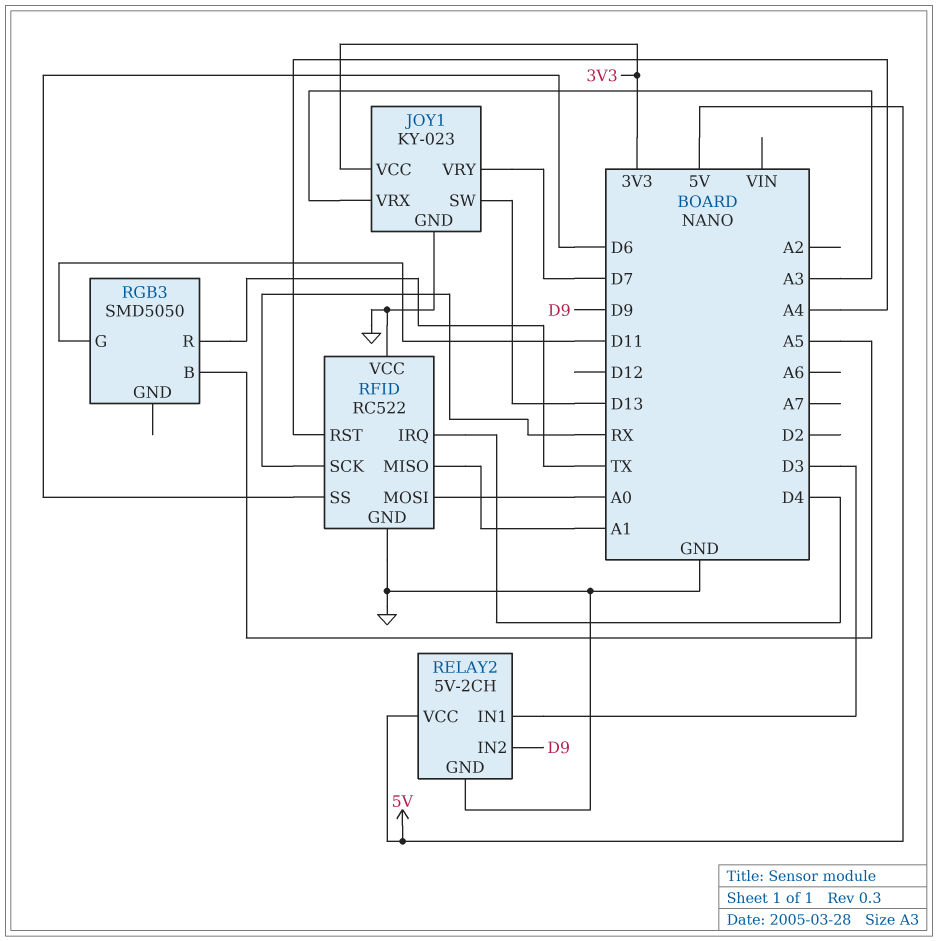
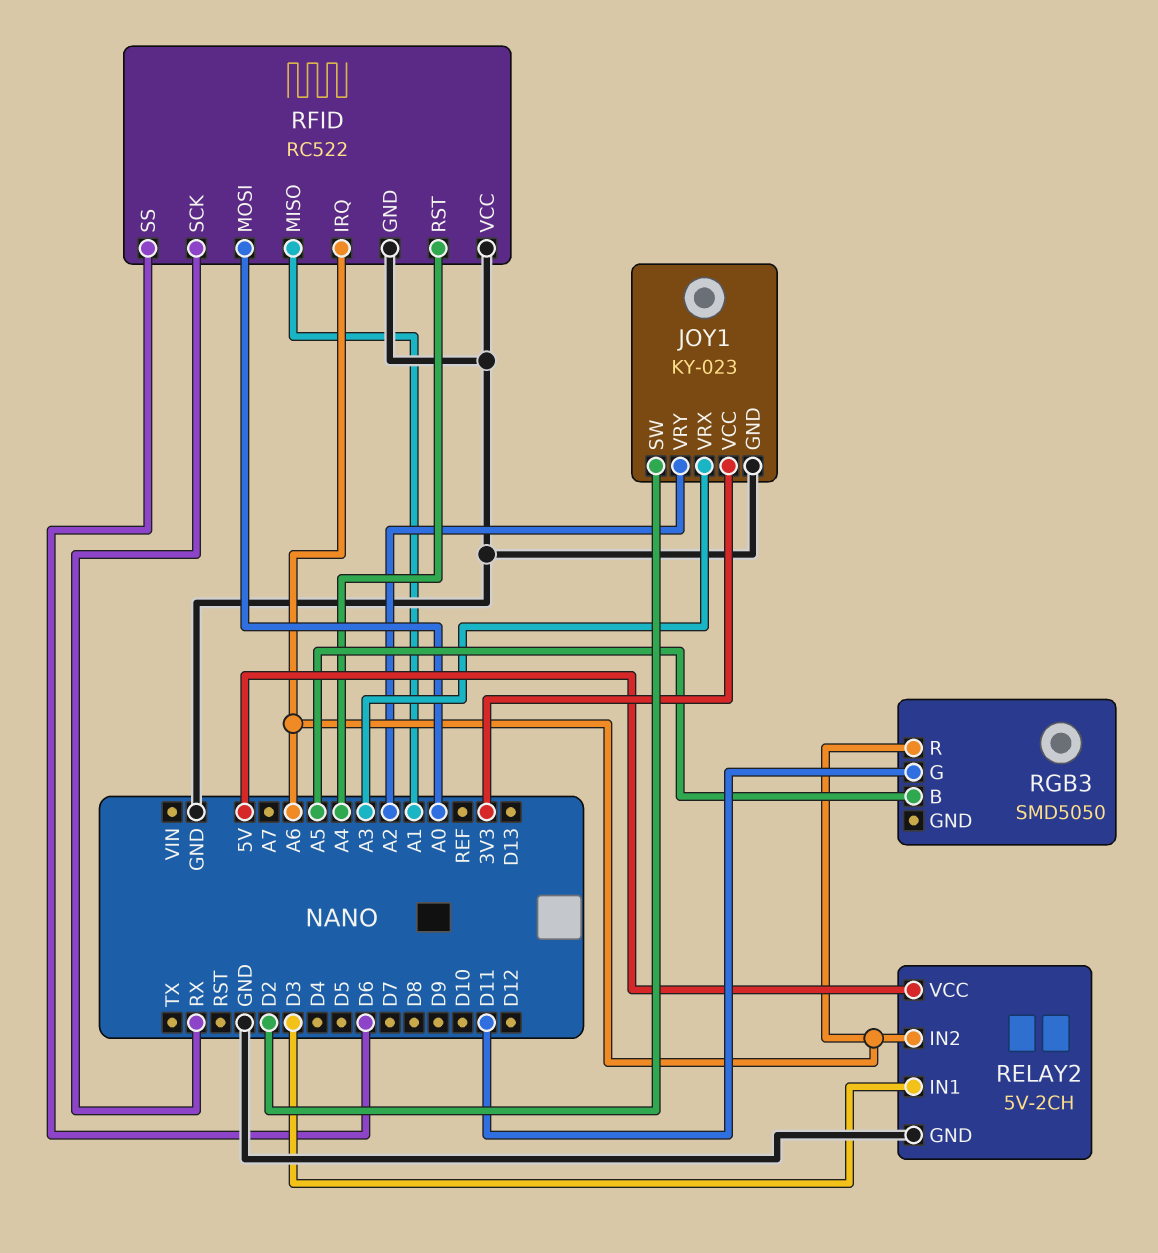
JOY1 pin SW: D13 -> D2
JOY1 pin VRY: D7 -> A2
RELAY2 pin IN2: D9 -> A6
RFID pin IRQ: D4 -> A6
RGB3 pin R: TX -> A6

